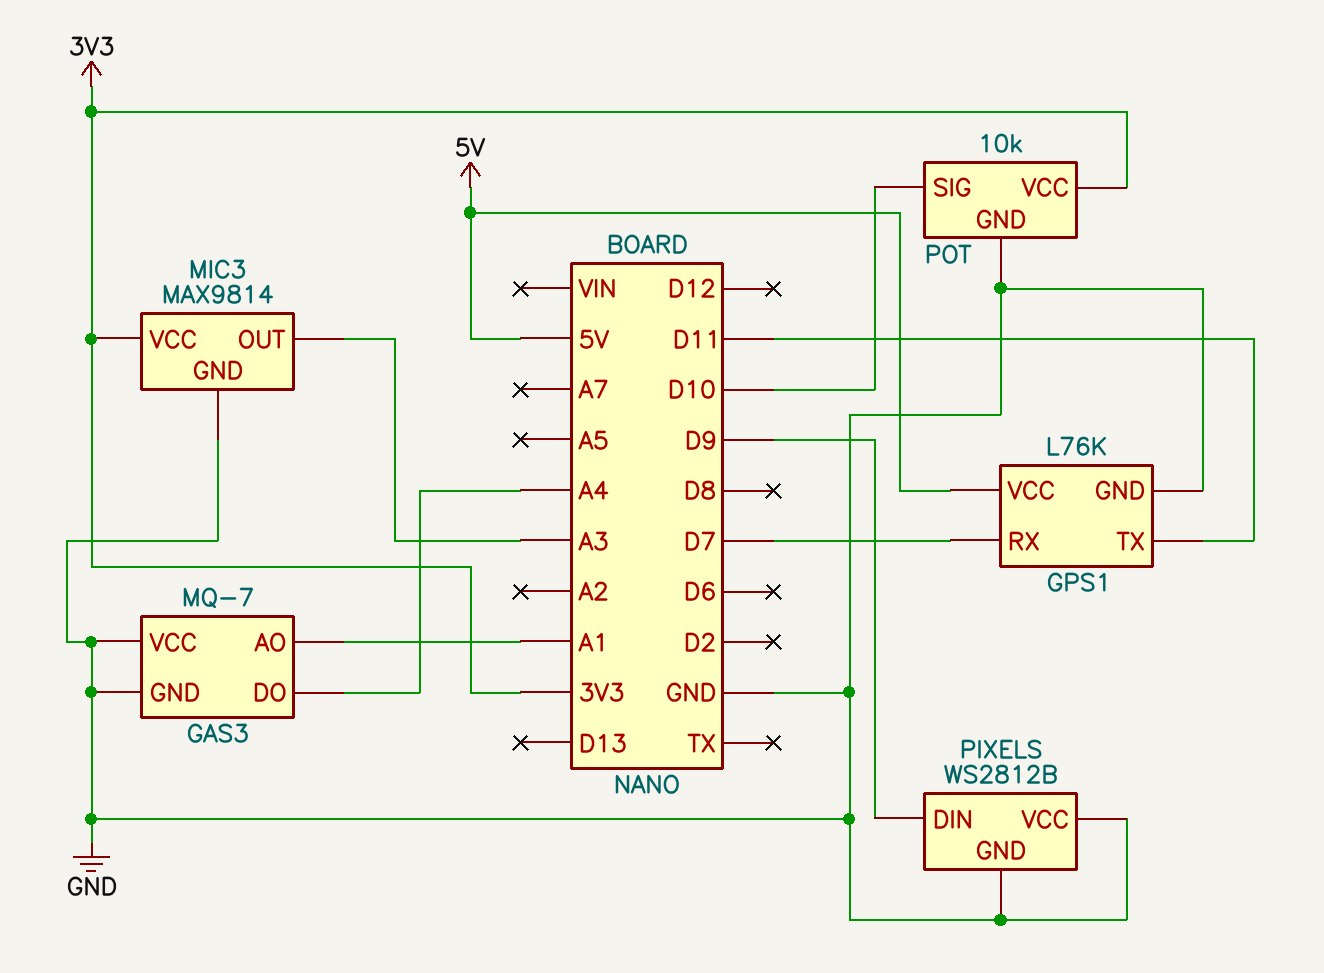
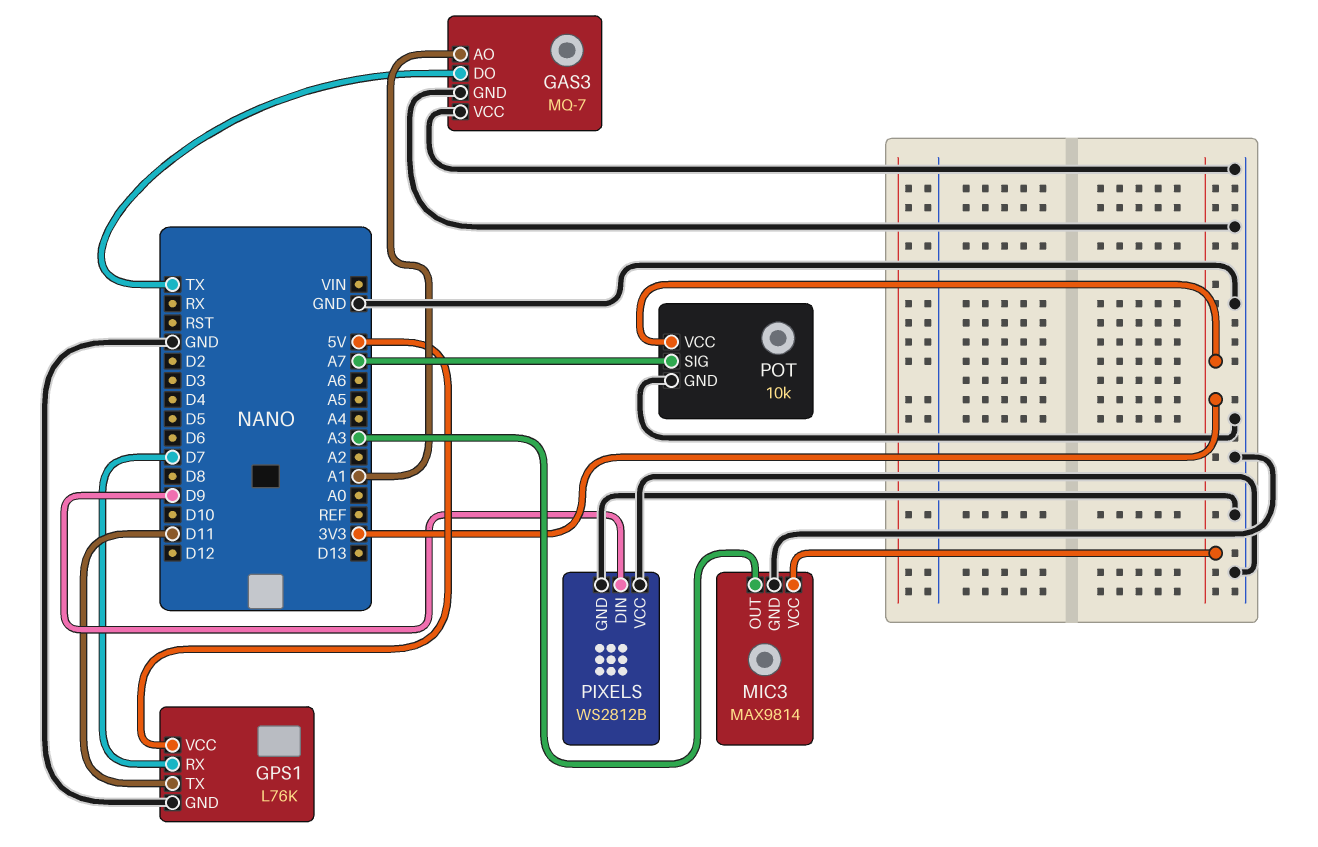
GAS3 pin DO: A4 -> TX
POT pin SIG: D10 -> A7

